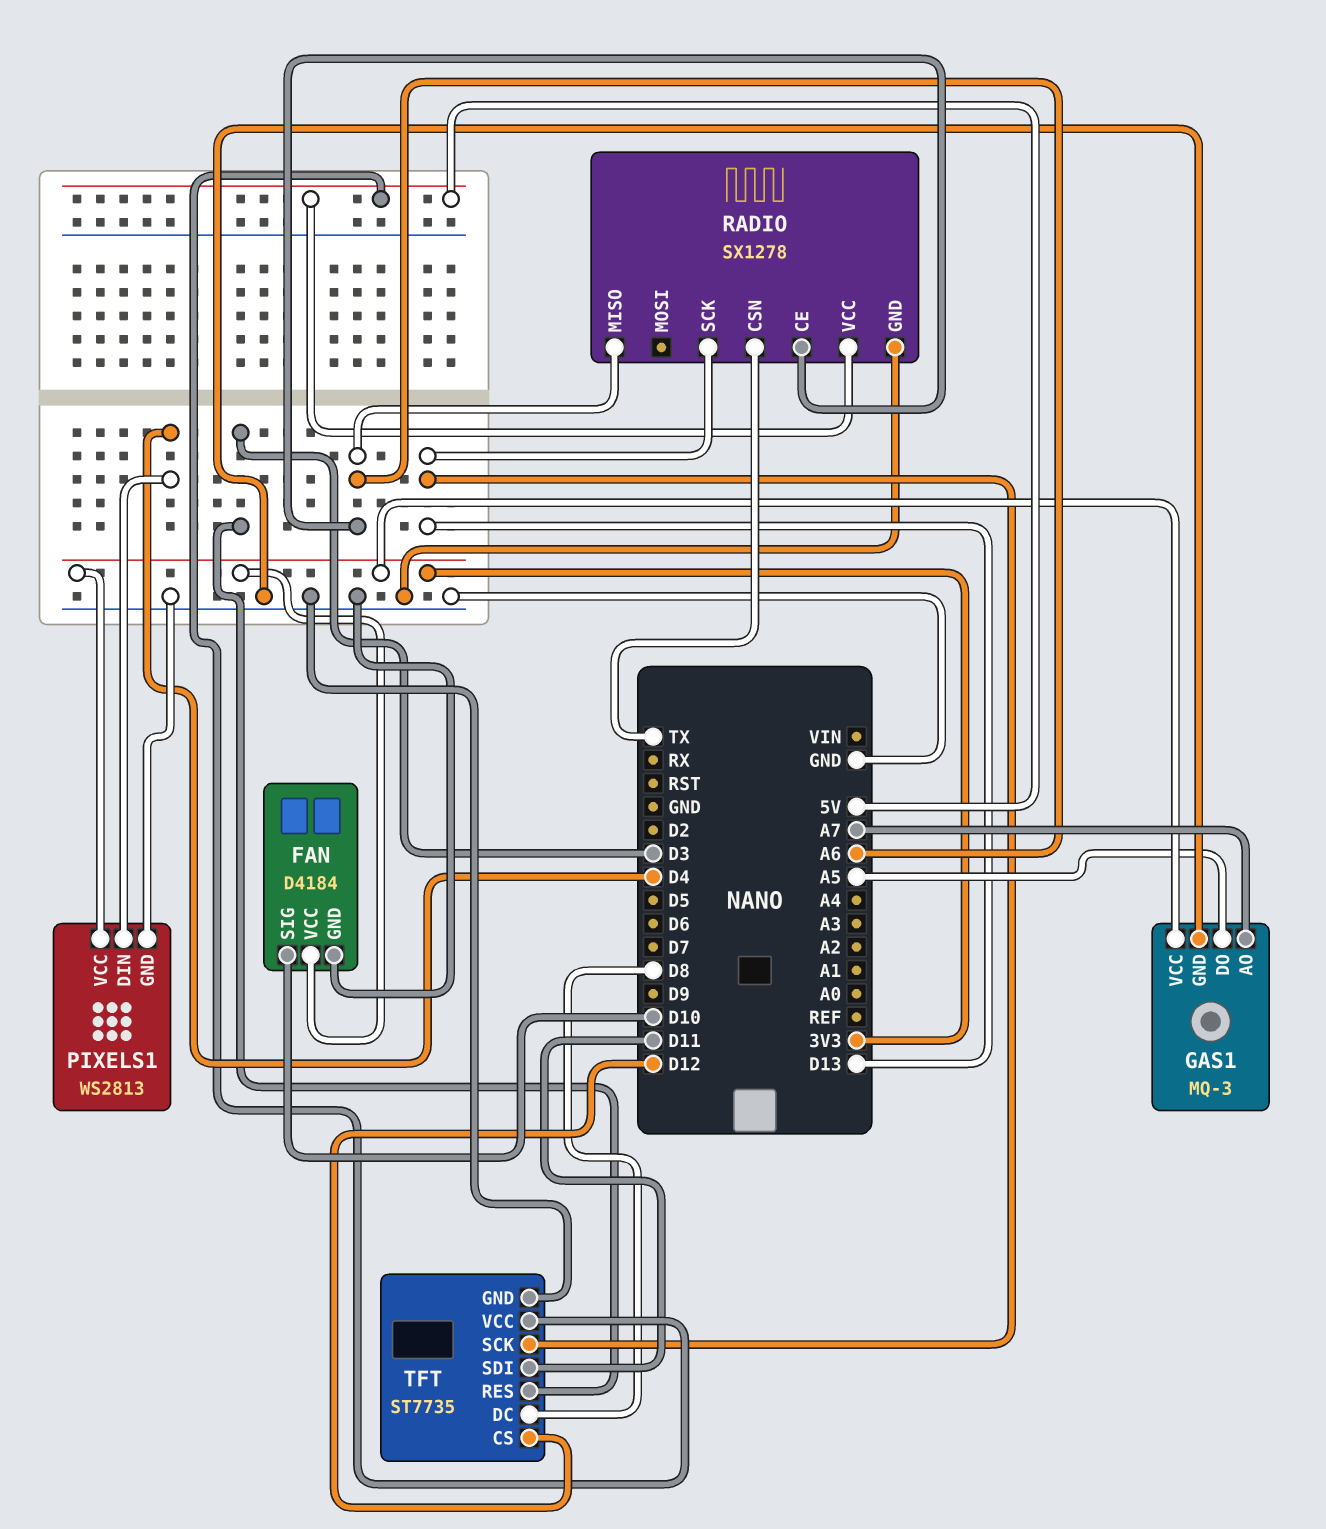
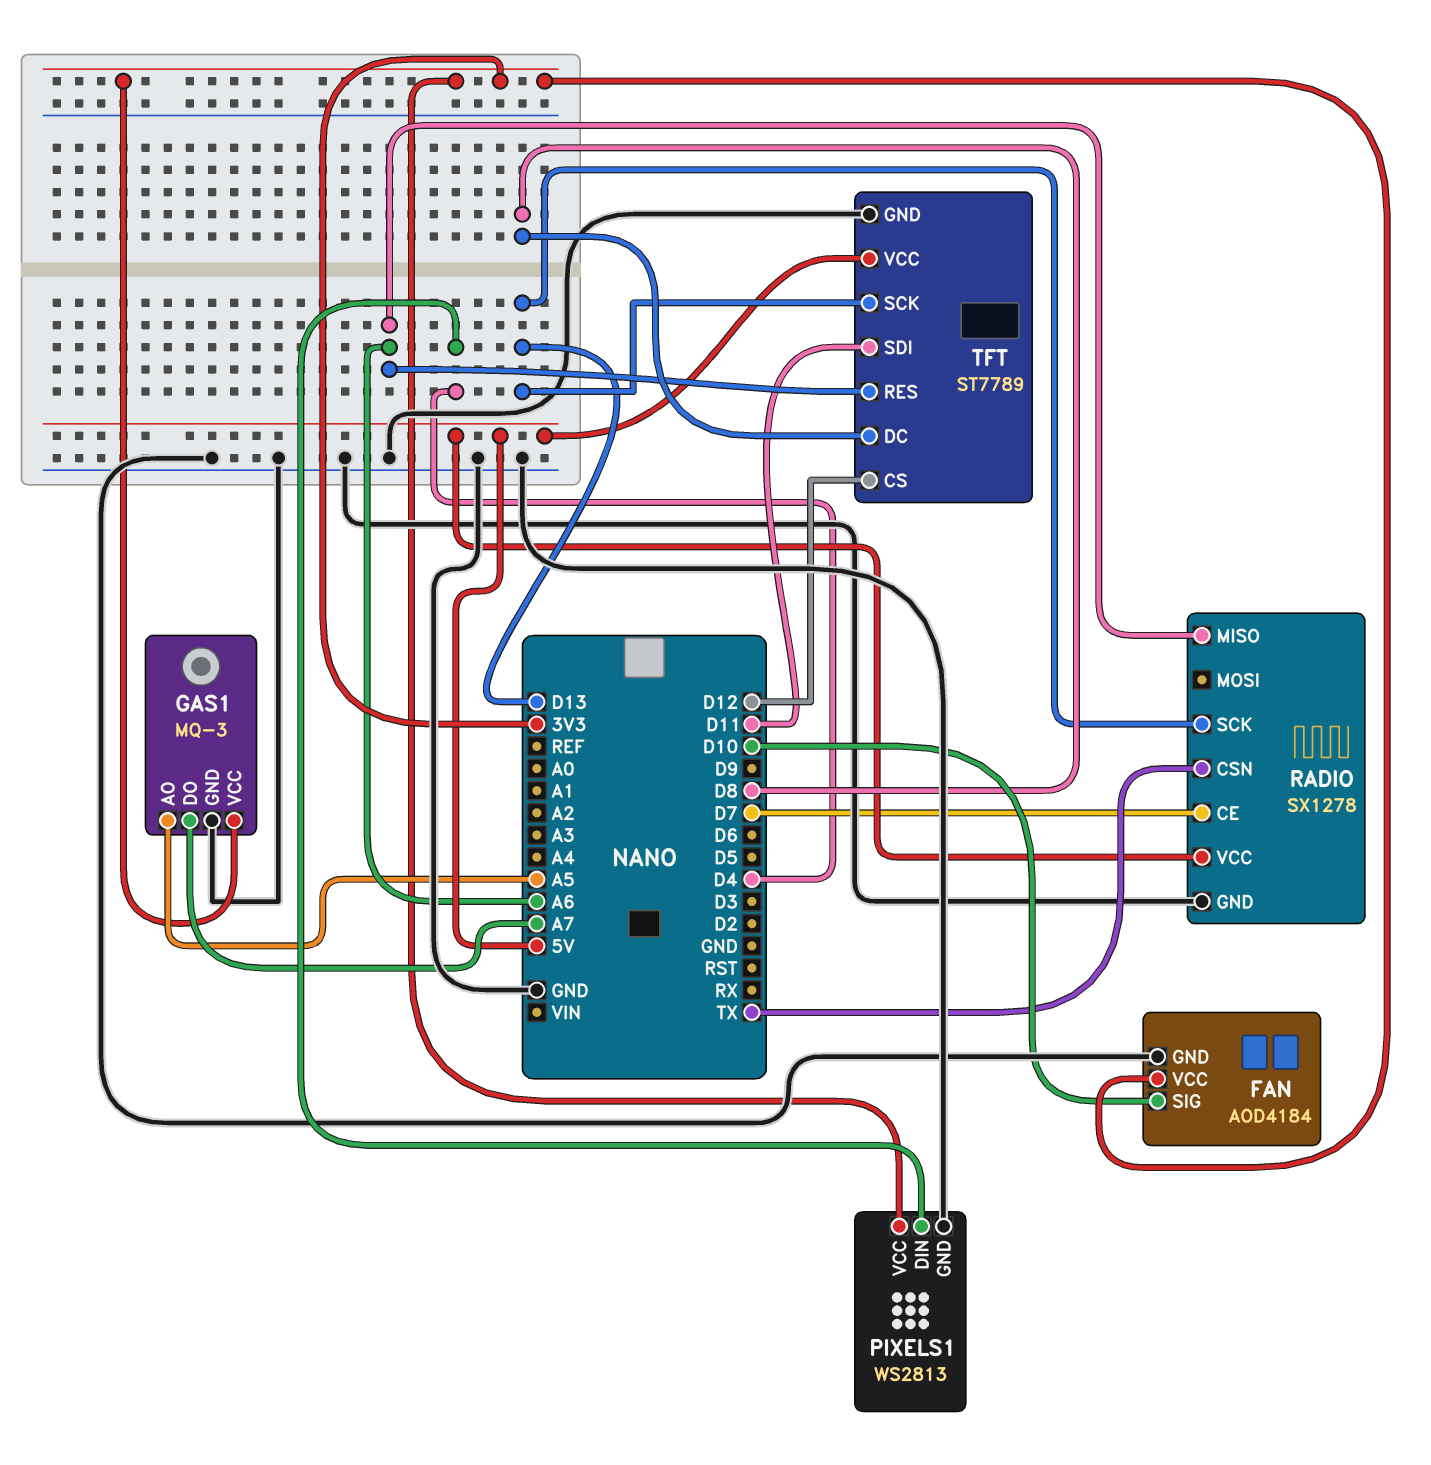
FAN: D4184 -> AOD4184
GAS1 pin AO: A7 -> A5
GAS1 pin DO: A5 -> A7
RADIO pin CE: A6 -> D7
TFT: ST7735 -> ST7789
TFT pin RES: D3 -> A6

